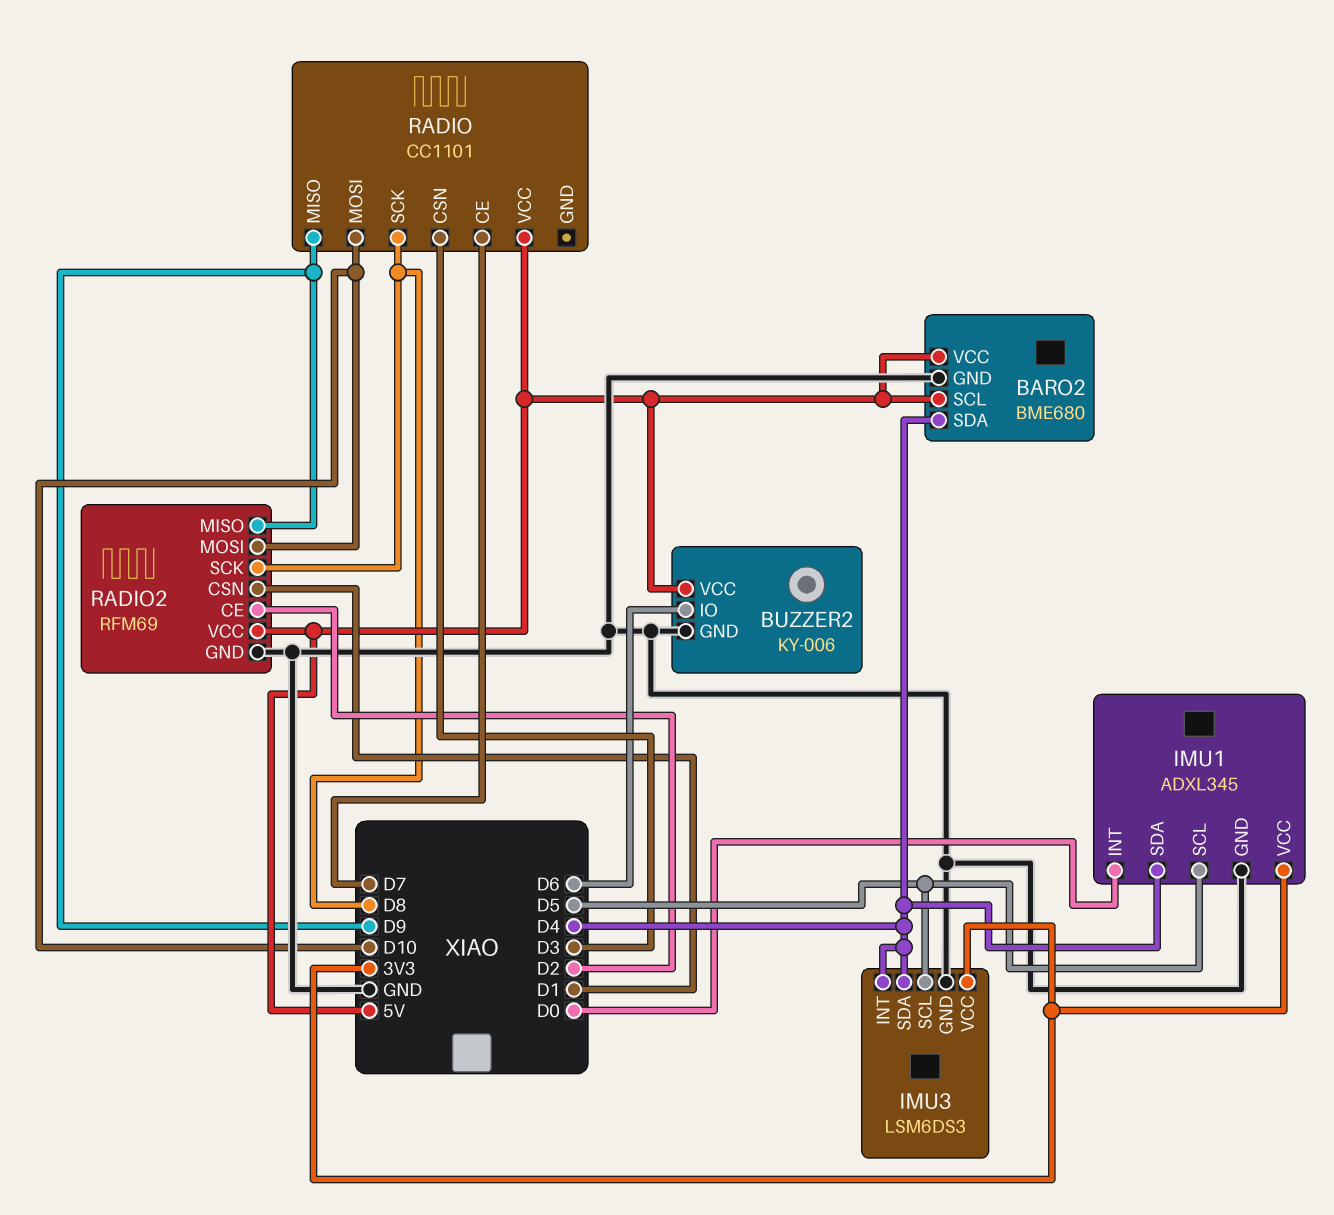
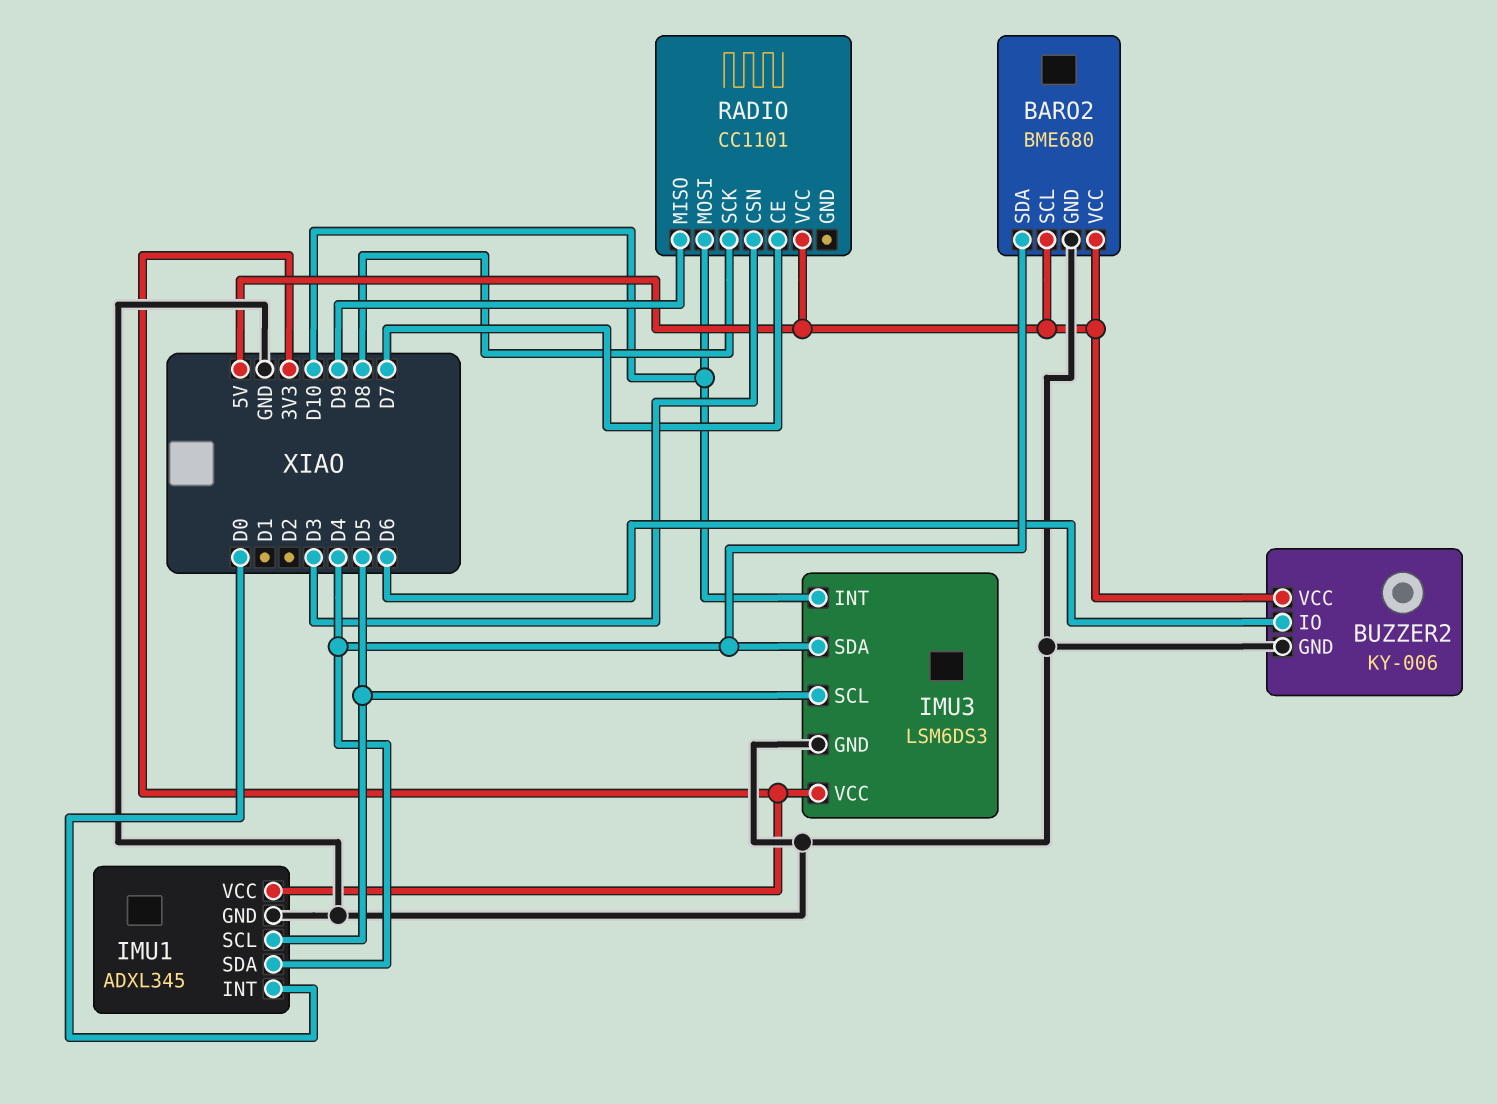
IMU3 pin INT: D4 -> D10
RADIO2: RFM69 -> none
RADIO2 pin CE: D2 -> none
RADIO2 pin CSN: D1 -> none
RADIO2 pin GND: GND -> none
RADIO2 pin MISO: D9 -> none
RADIO2 pin MOSI: D10 -> none
RADIO2 pin SCK: D8 -> none
RADIO2 pin VCC: 5V -> none

